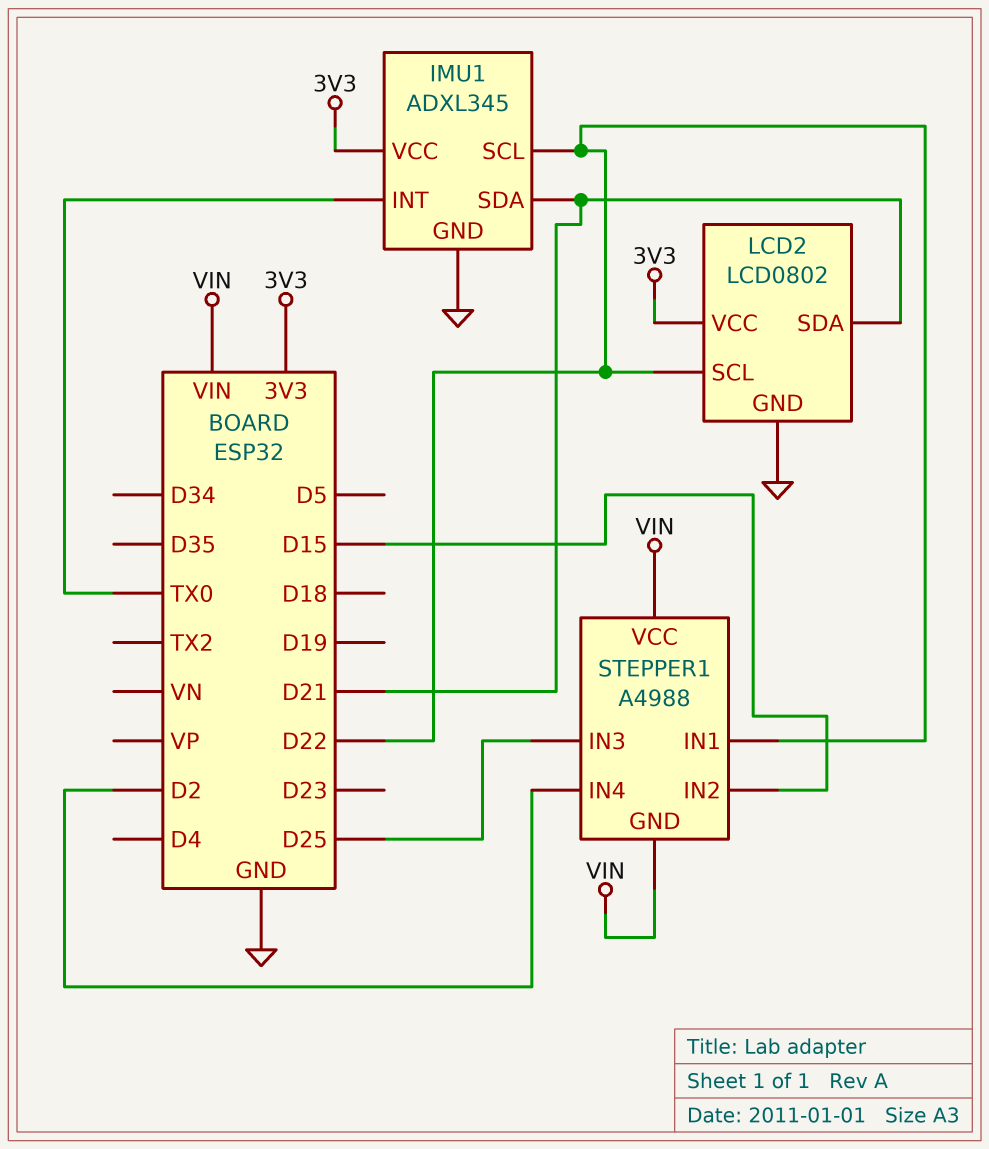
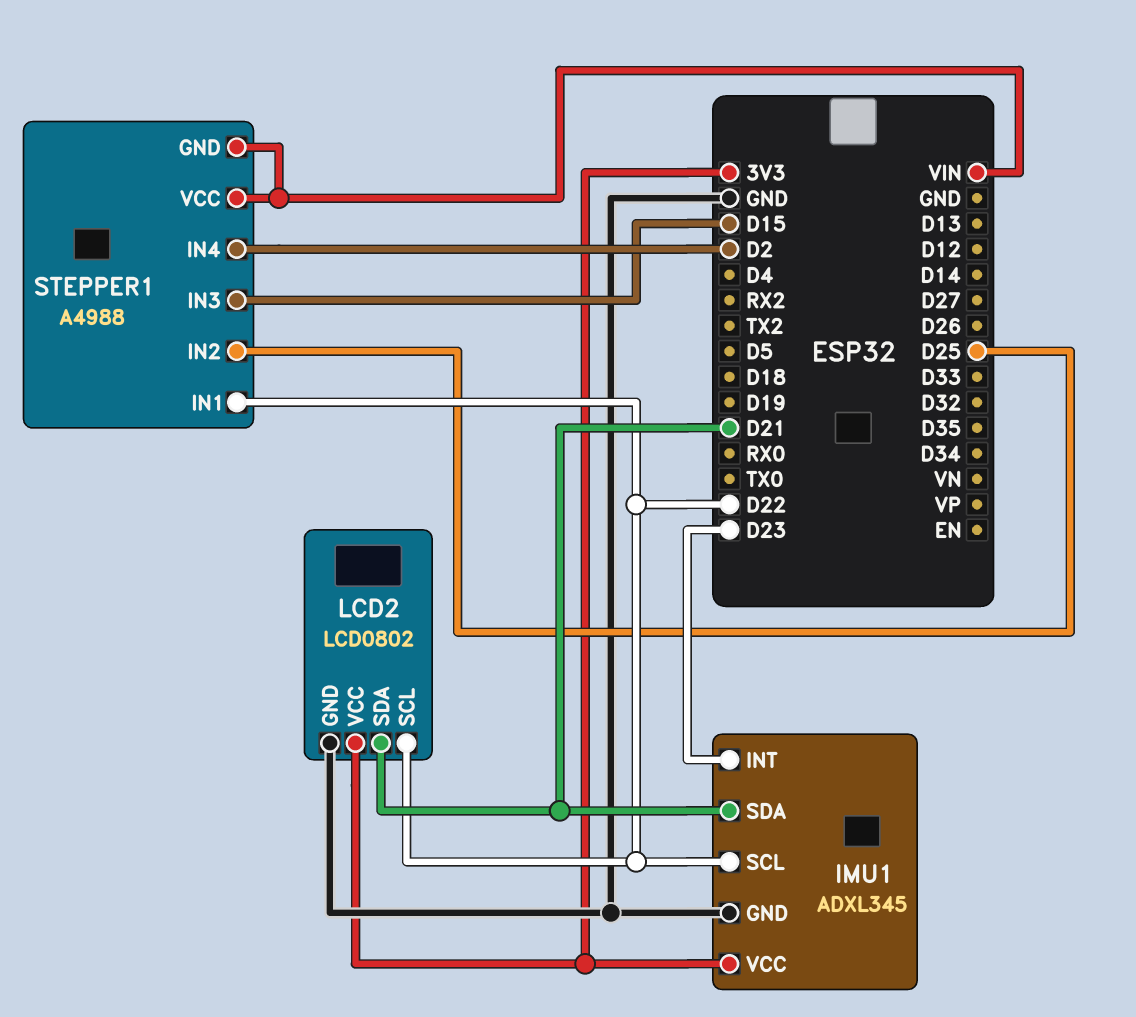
IMU1 pin INT: TX0 -> D23
STEPPER1 pin IN2: D15 -> D25
STEPPER1 pin IN3: D25 -> D15

